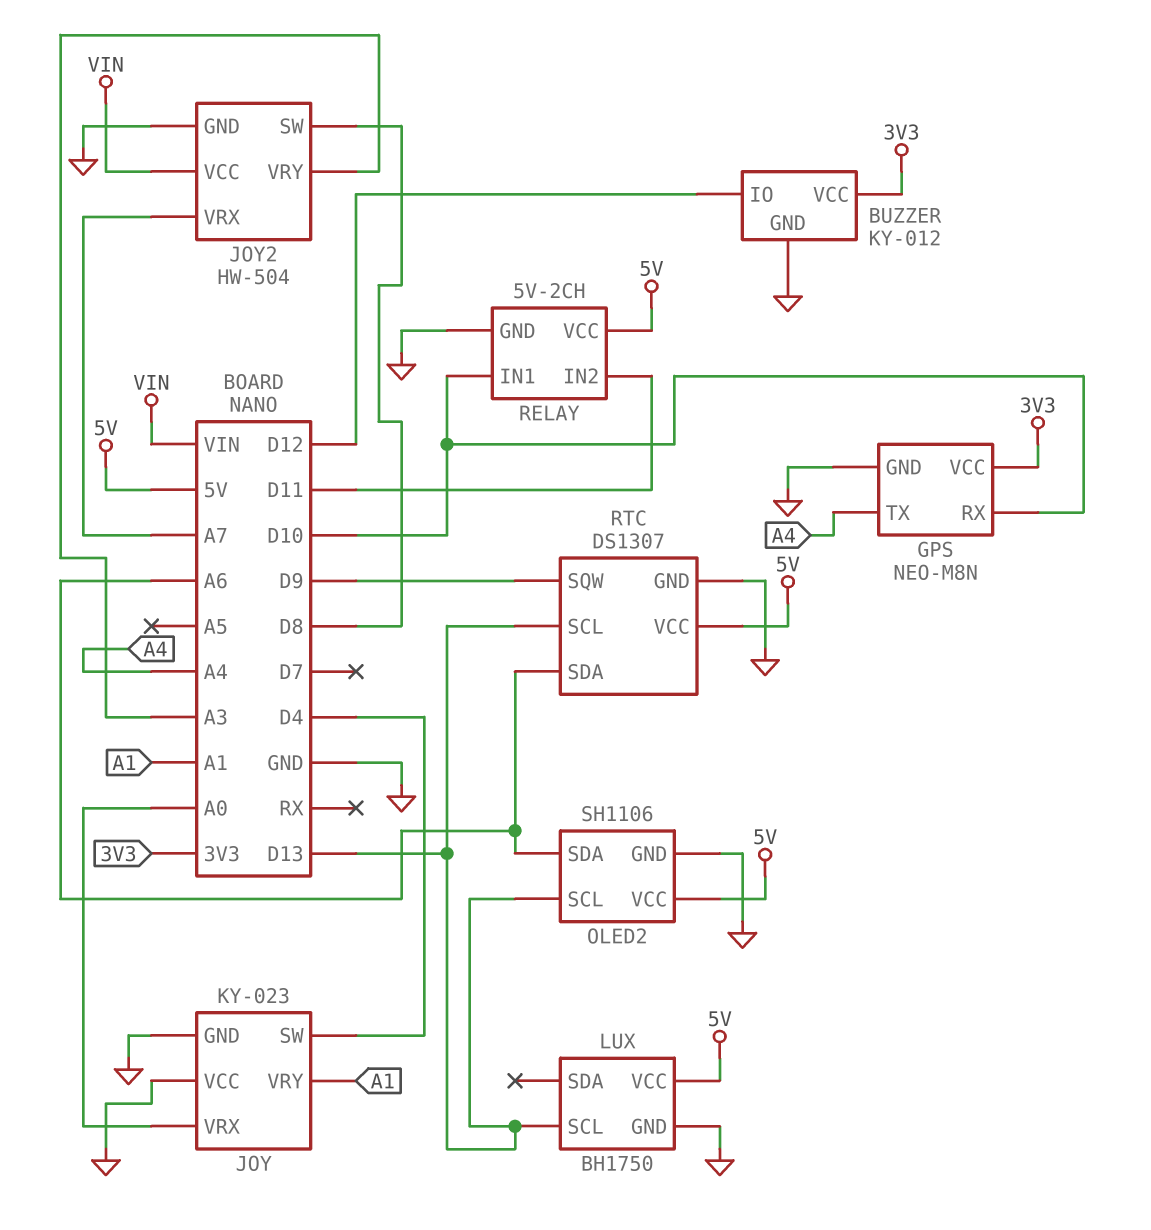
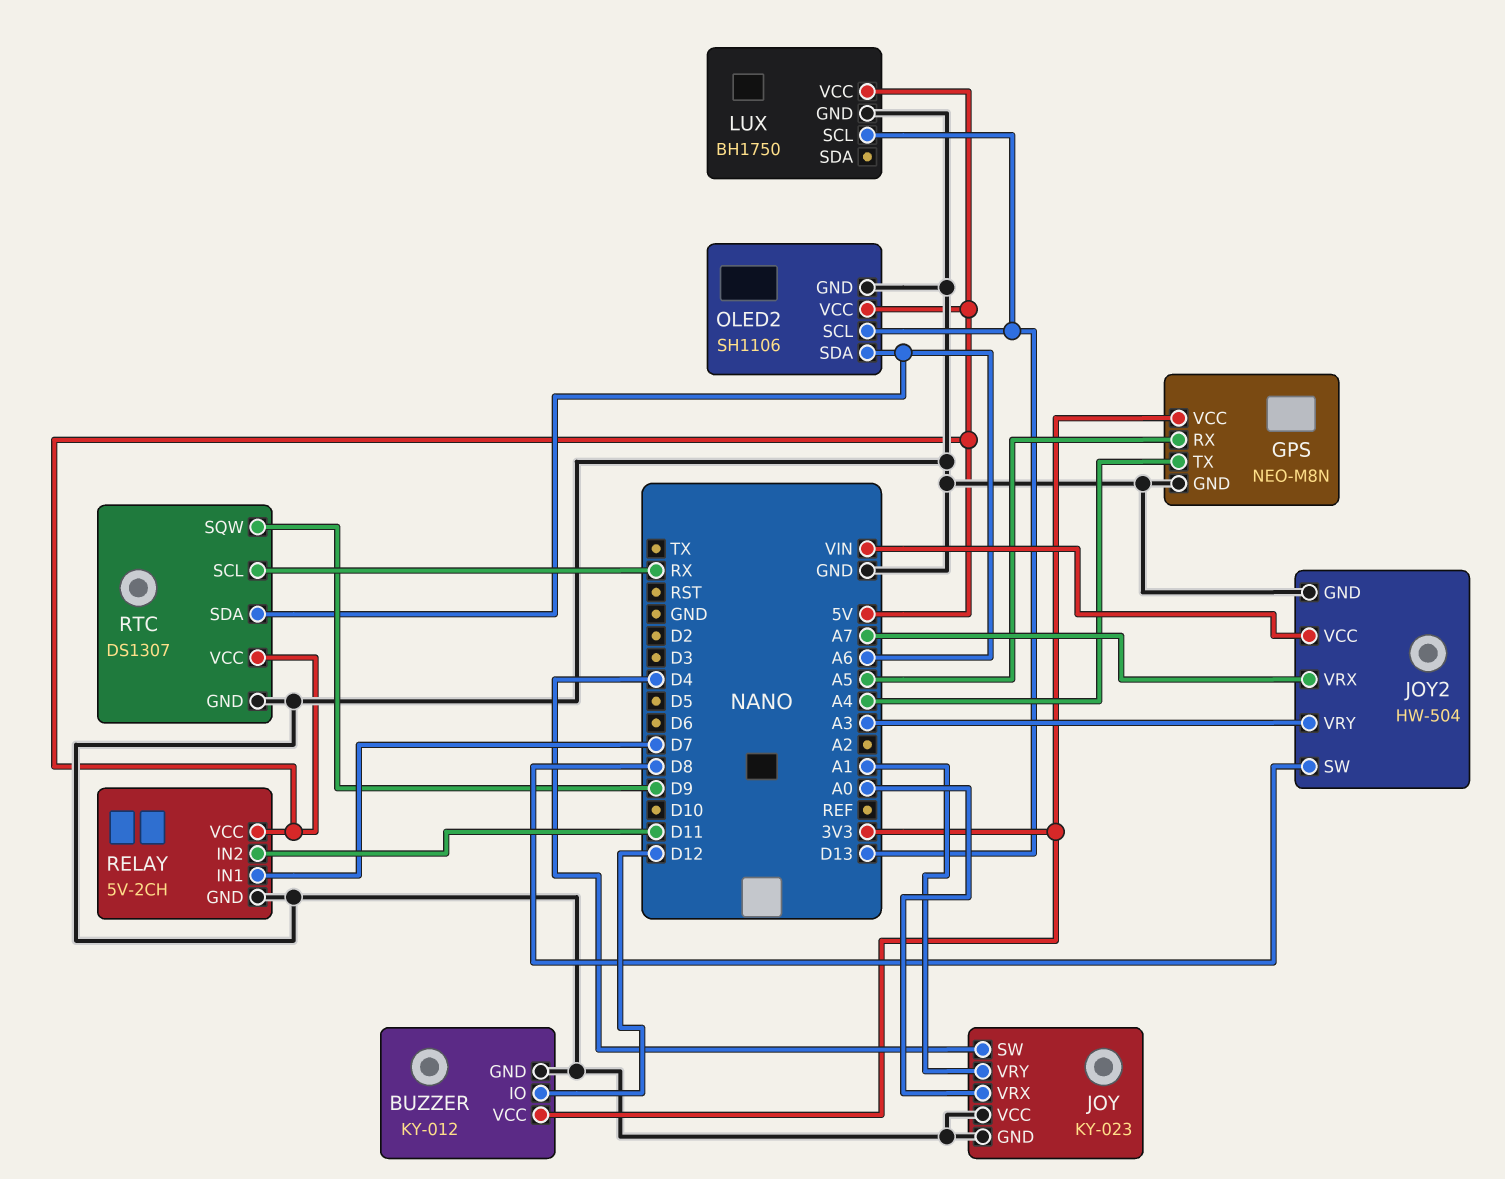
GPS pin RX: D10 -> A5
RELAY pin IN1: D10 -> D7
RTC pin SCL: D13 -> RX

